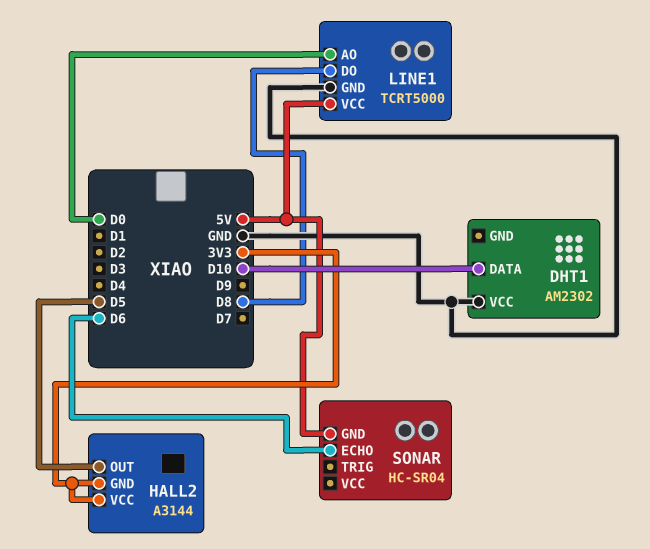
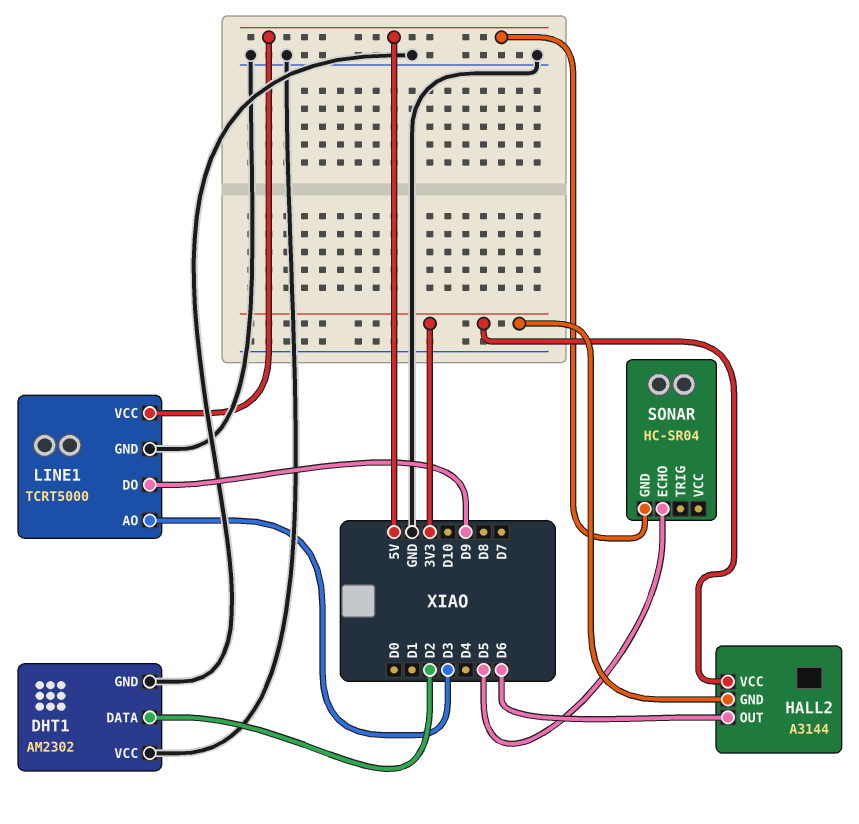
DHT1 pin DATA: D10 -> D2
DHT1 pin GND: none -> GND
HALL2 pin OUT: D5 -> D6
LINE1 pin AO: D0 -> D3
LINE1 pin DO: D8 -> D9
SONAR pin ECHO: D6 -> D5

